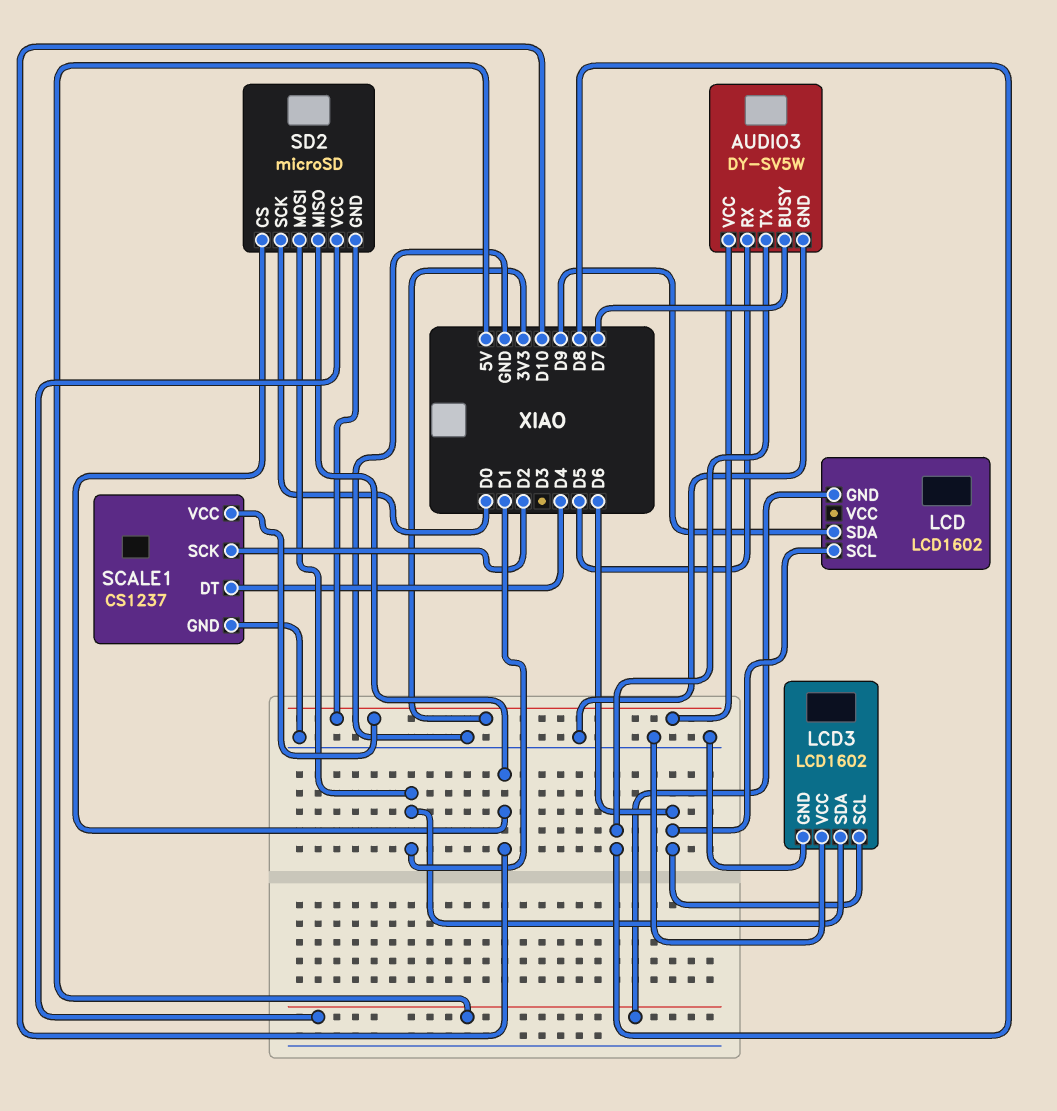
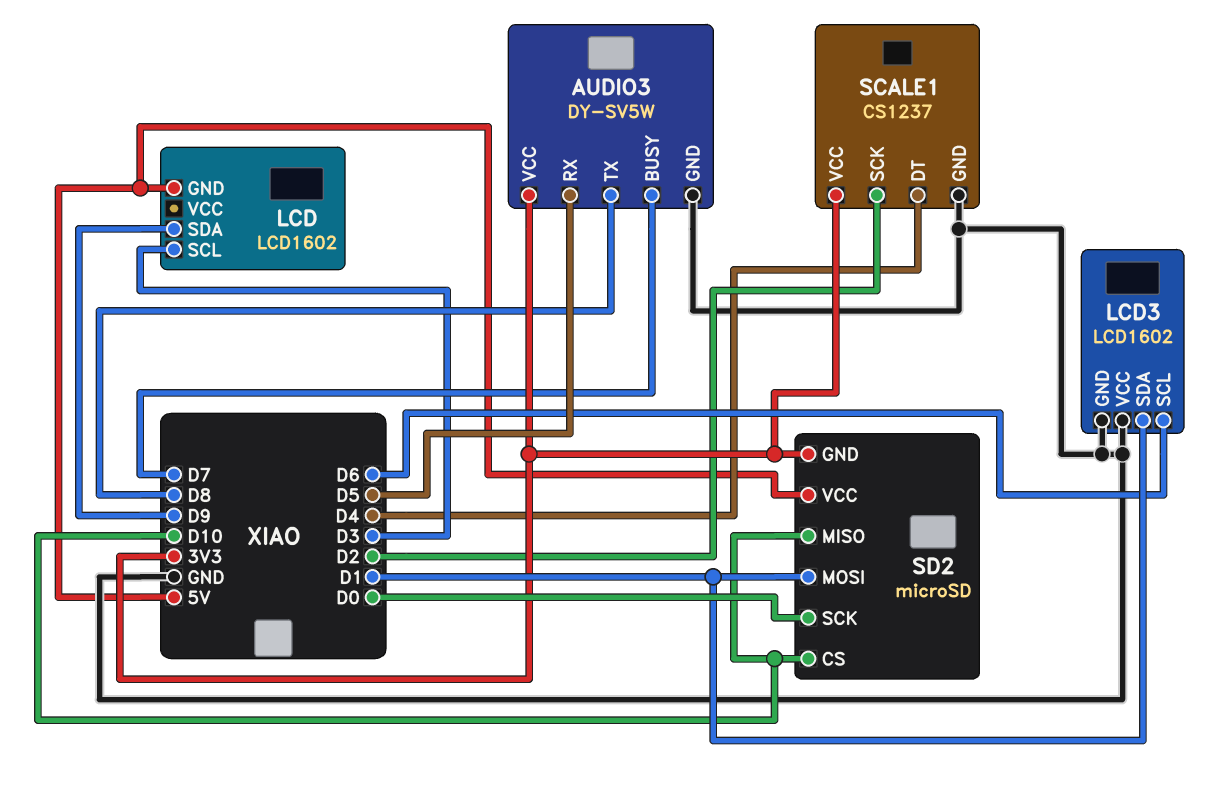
LCD pin SCL: D6 -> D3

